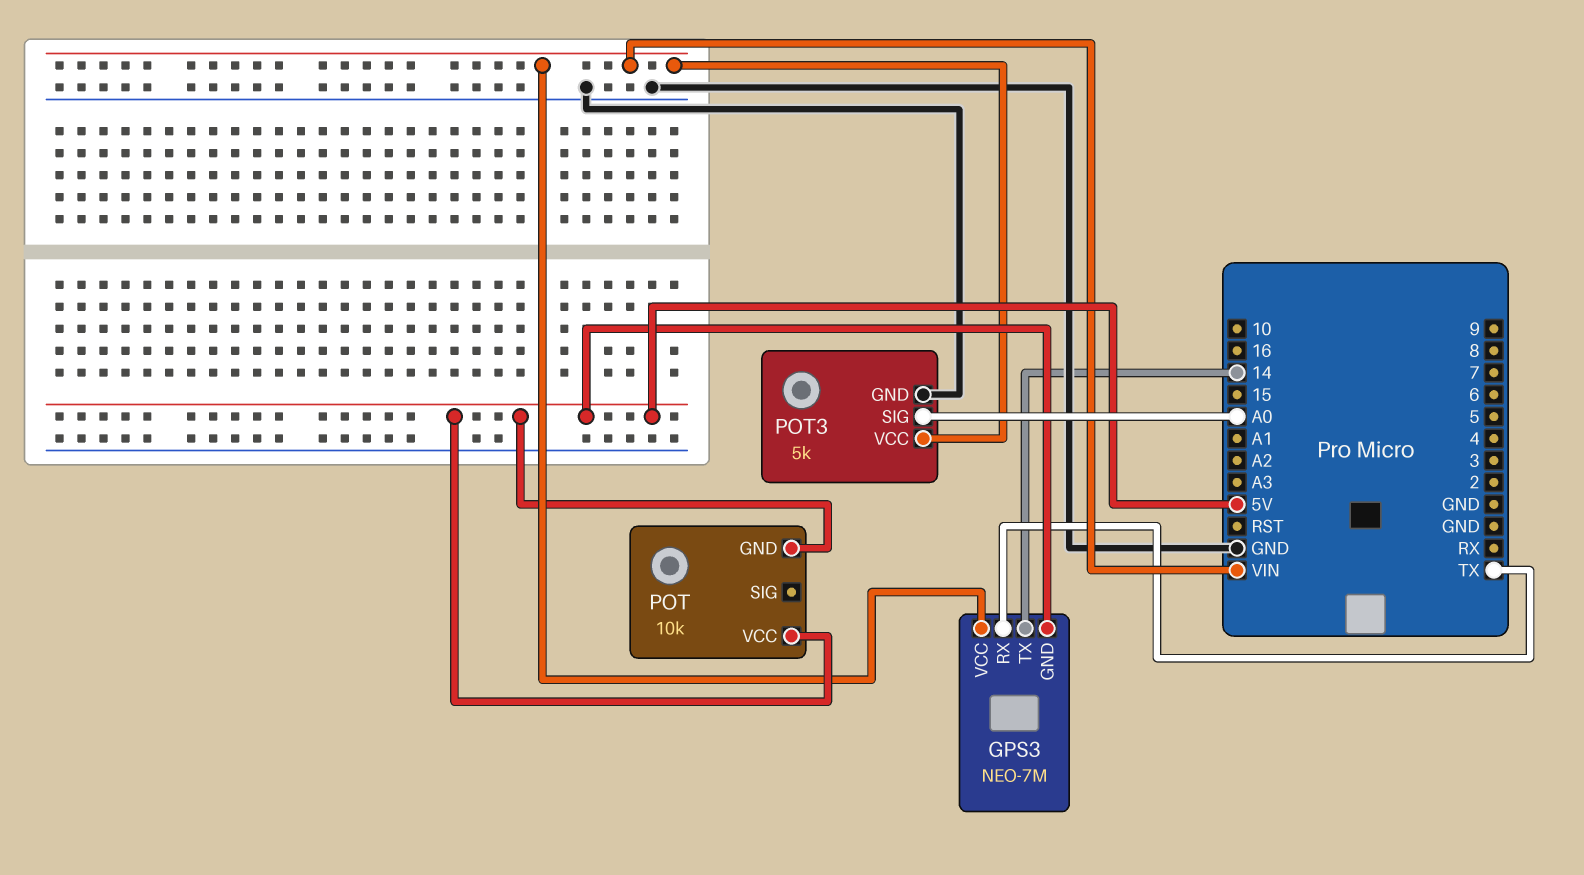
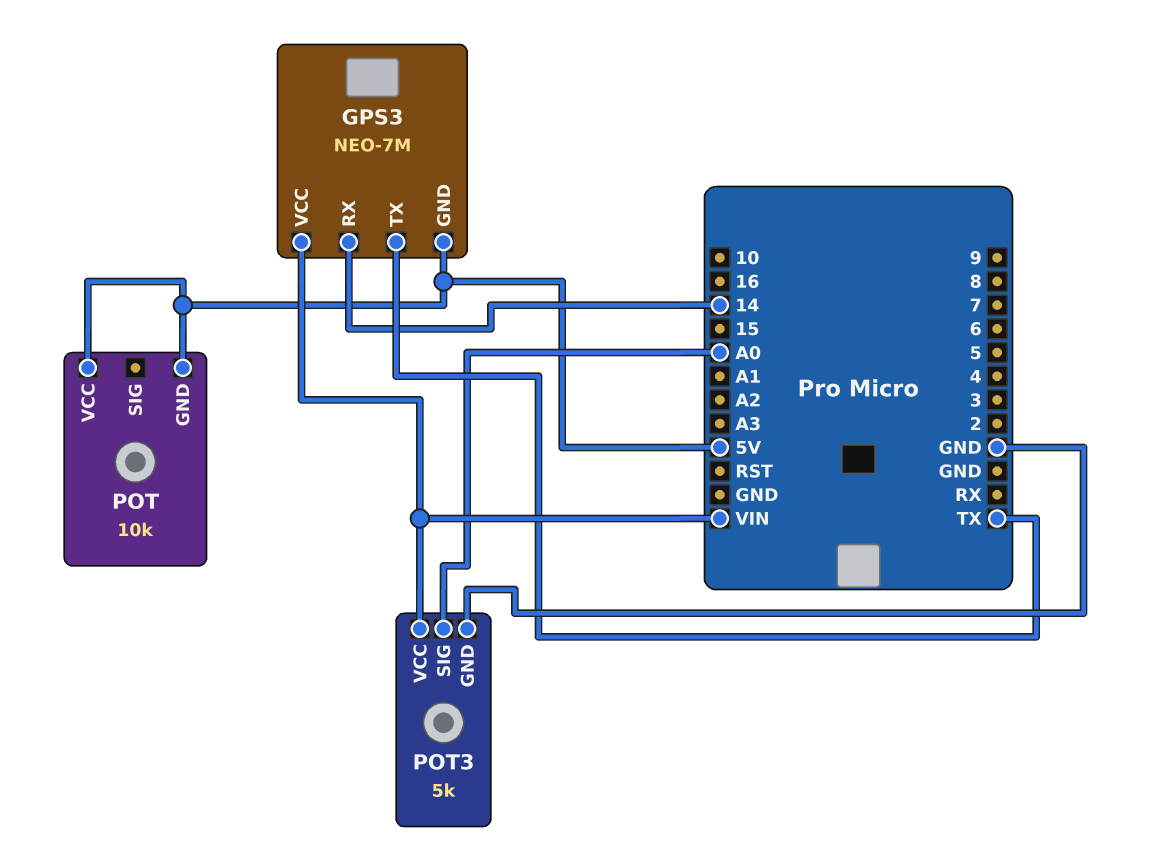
GPS3 pin RX: TX -> 14
GPS3 pin TX: 14 -> TX

